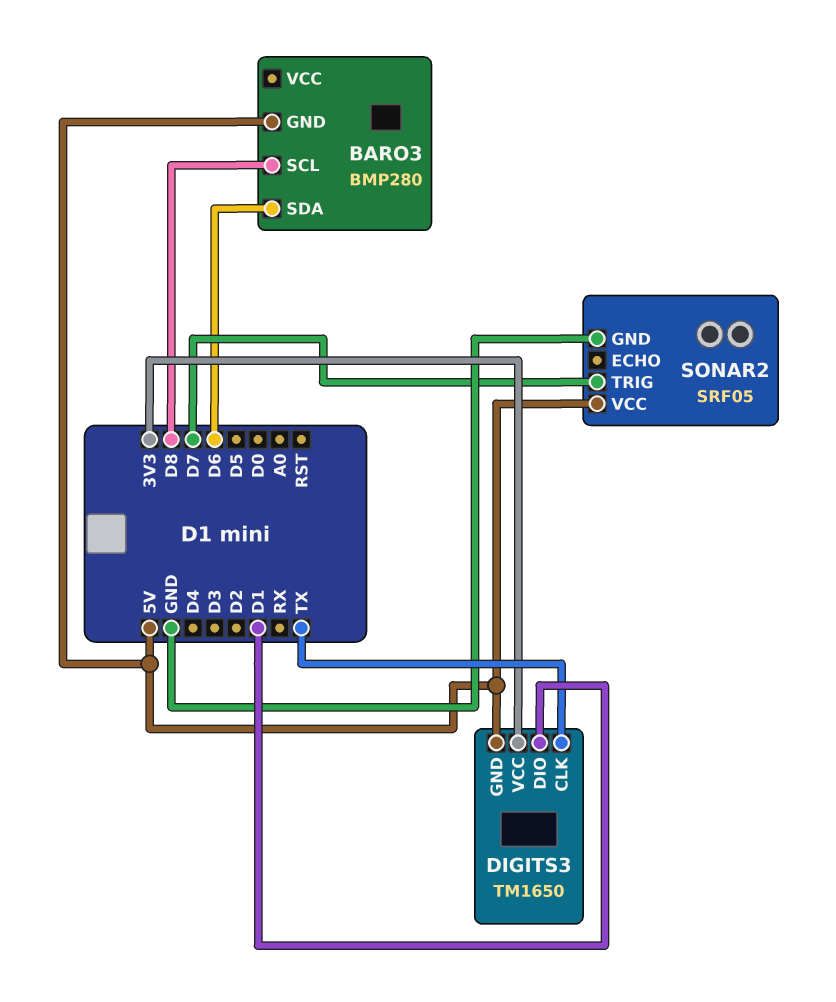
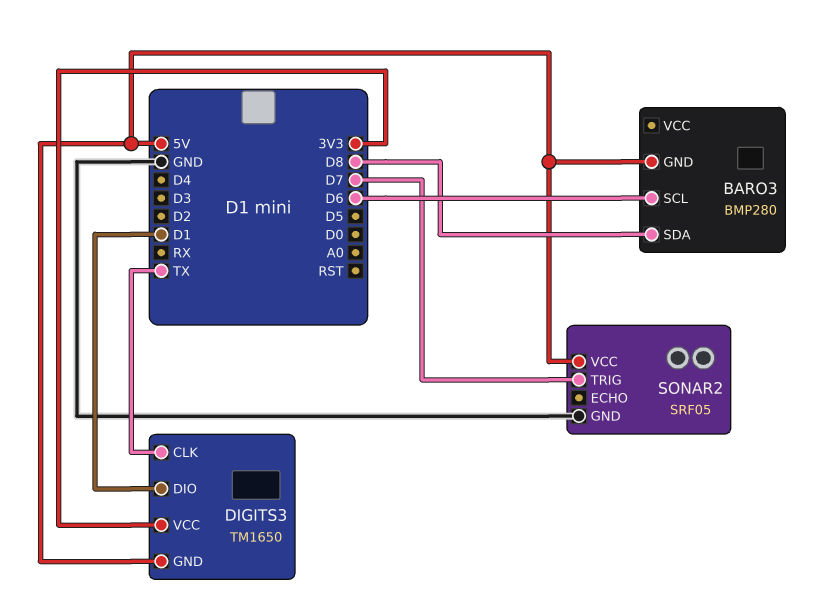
BARO3 pin SCL: D8 -> D6
BARO3 pin SDA: D6 -> D8

